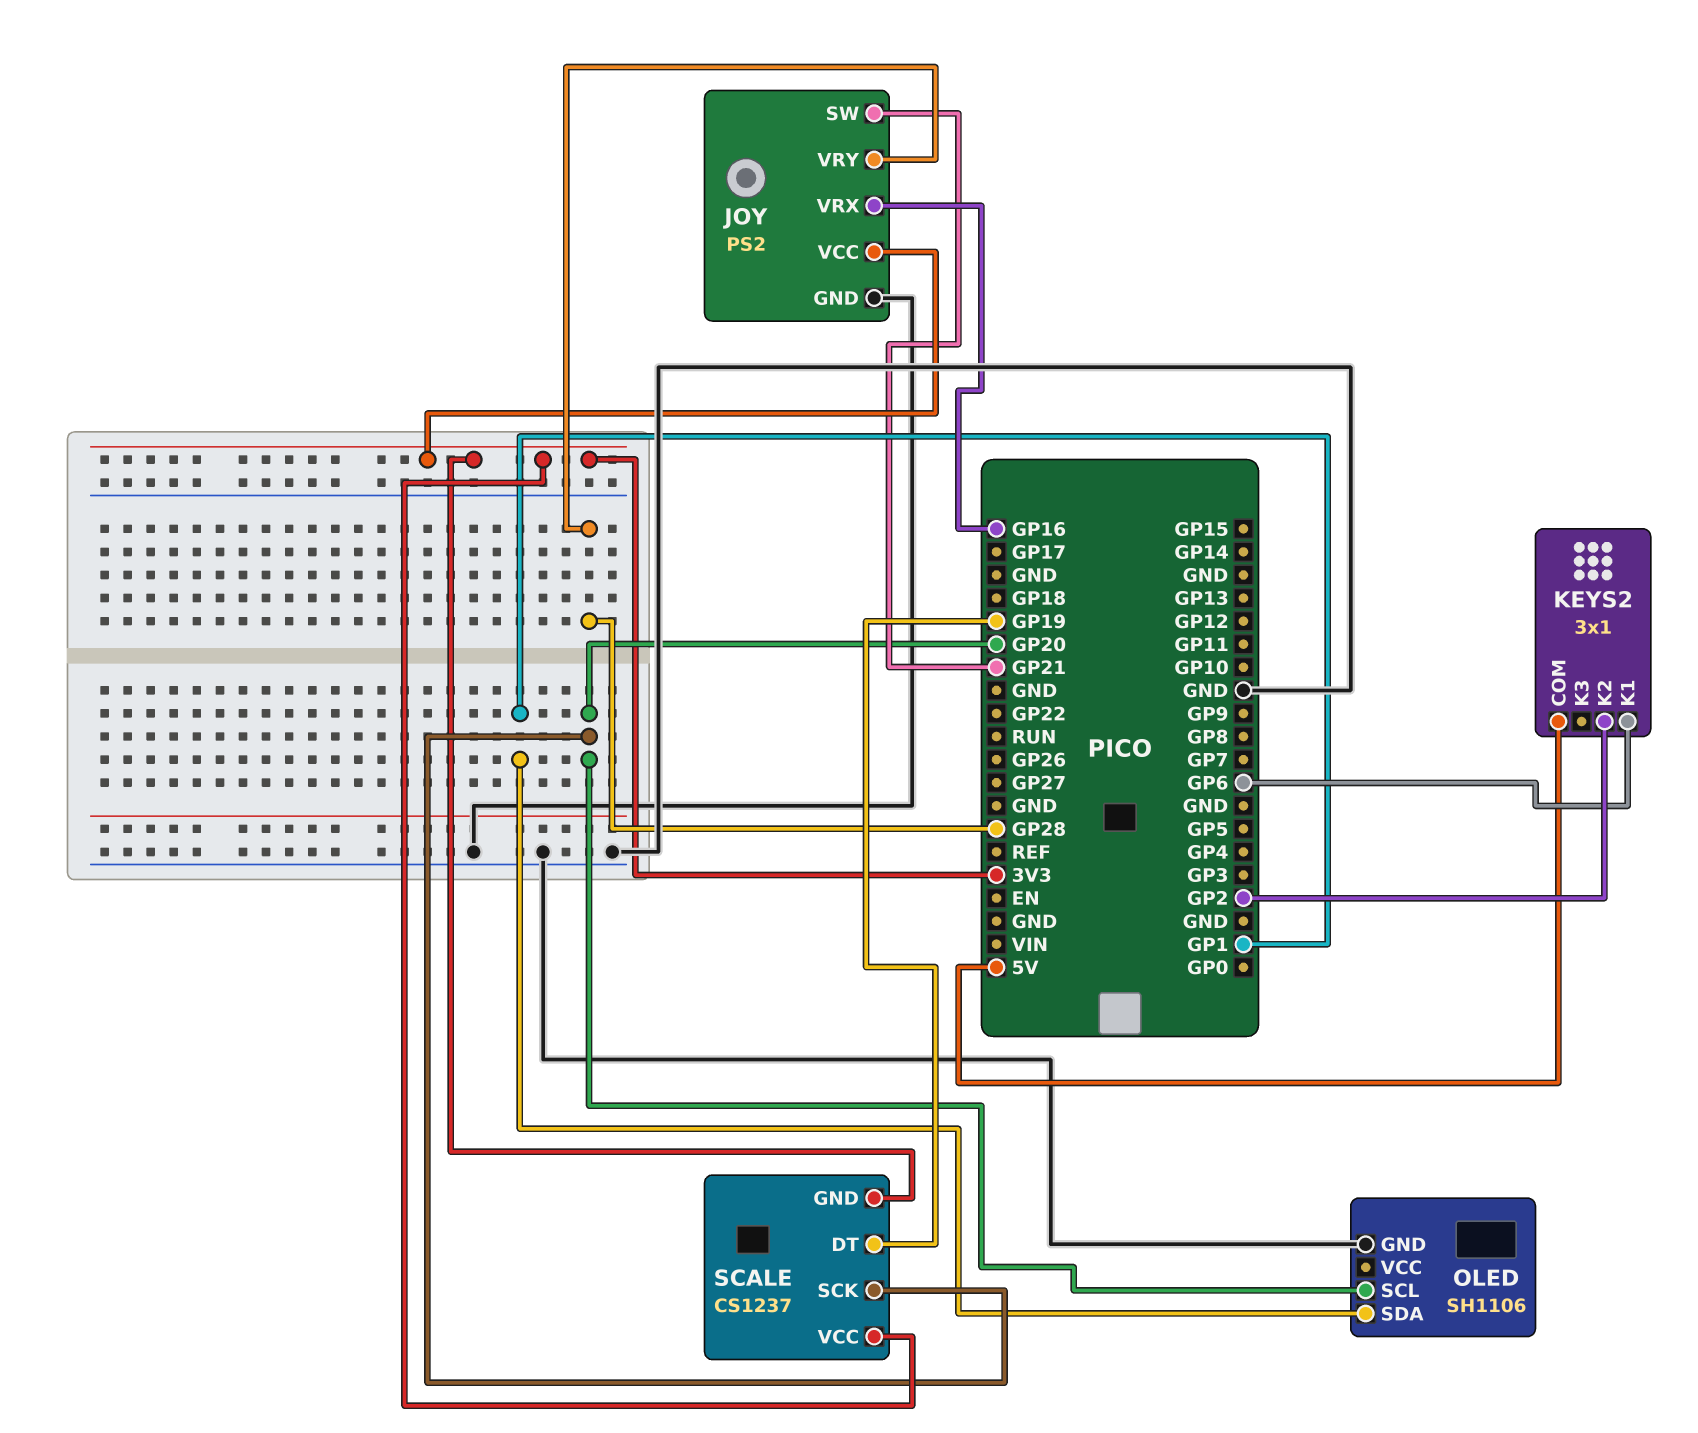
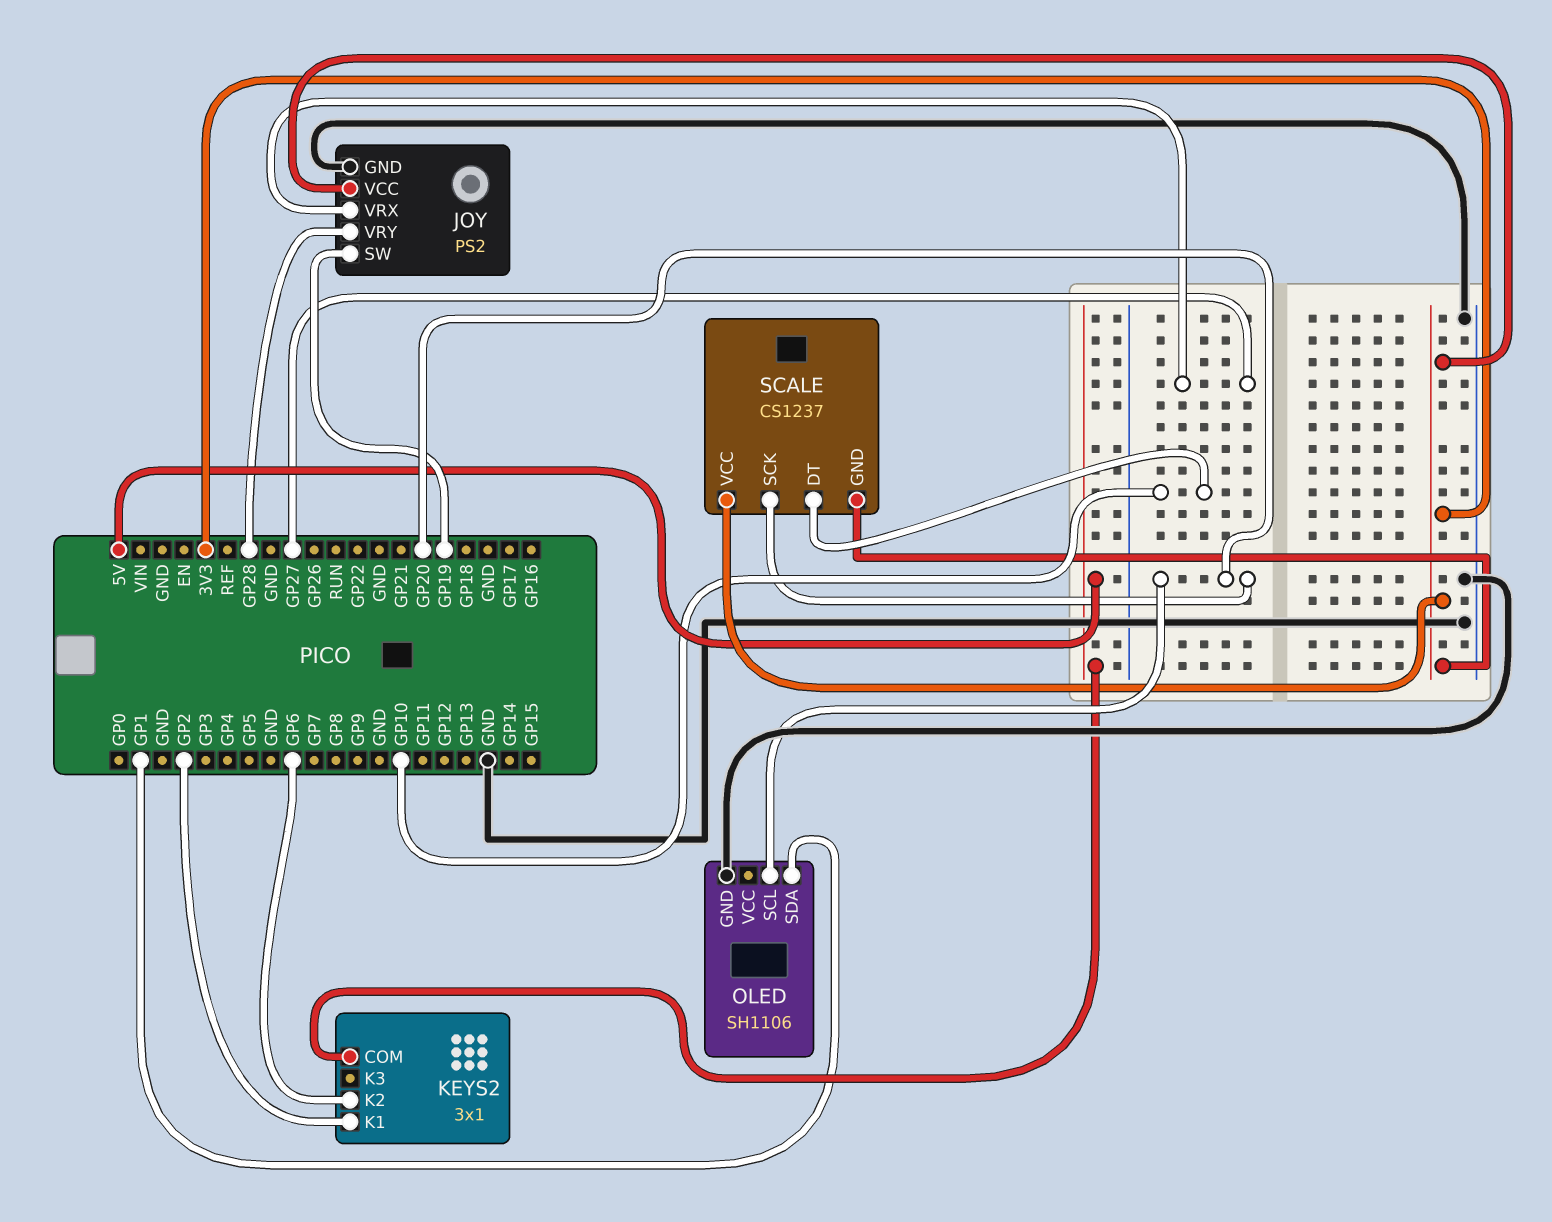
JOY pin SW: GP21 -> GP19
JOY pin VRX: GP16 -> GP27
KEYS2 pin K1: GP6 -> GP2
KEYS2 pin K2: GP2 -> GP6
SCALE pin DT: GP19 -> GP10

